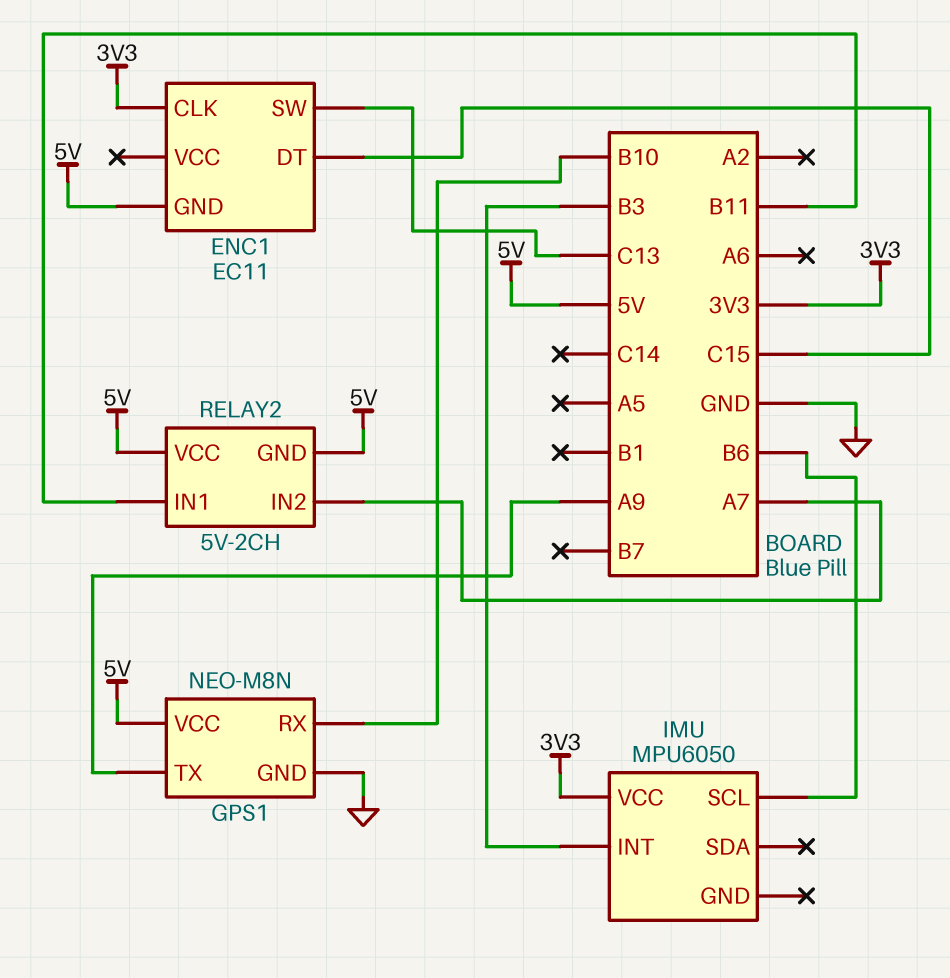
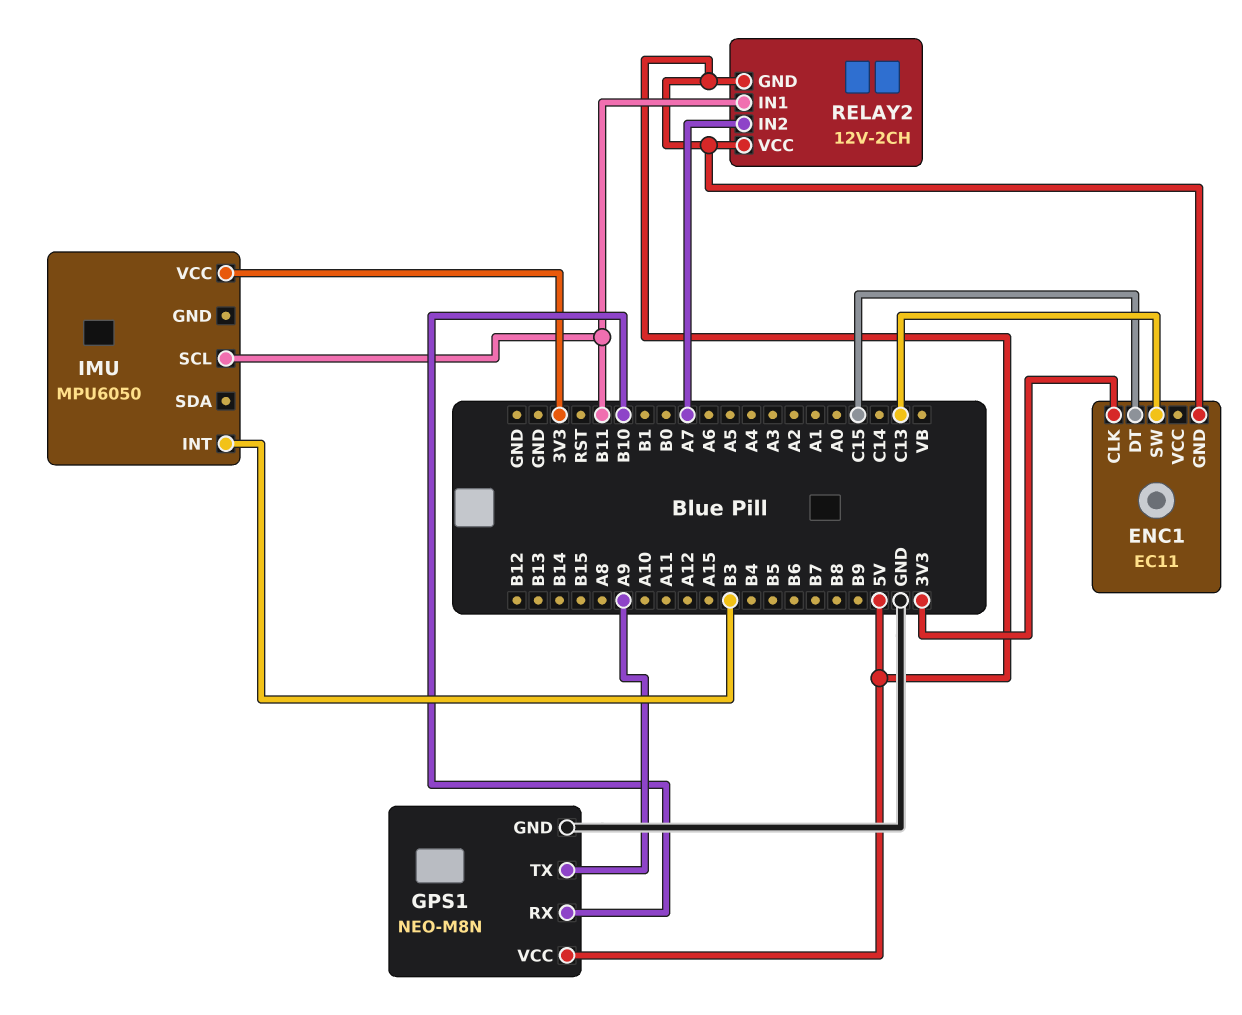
IMU pin SCL: B6 -> B11
RELAY2: 5V-2CH -> 12V-2CH

